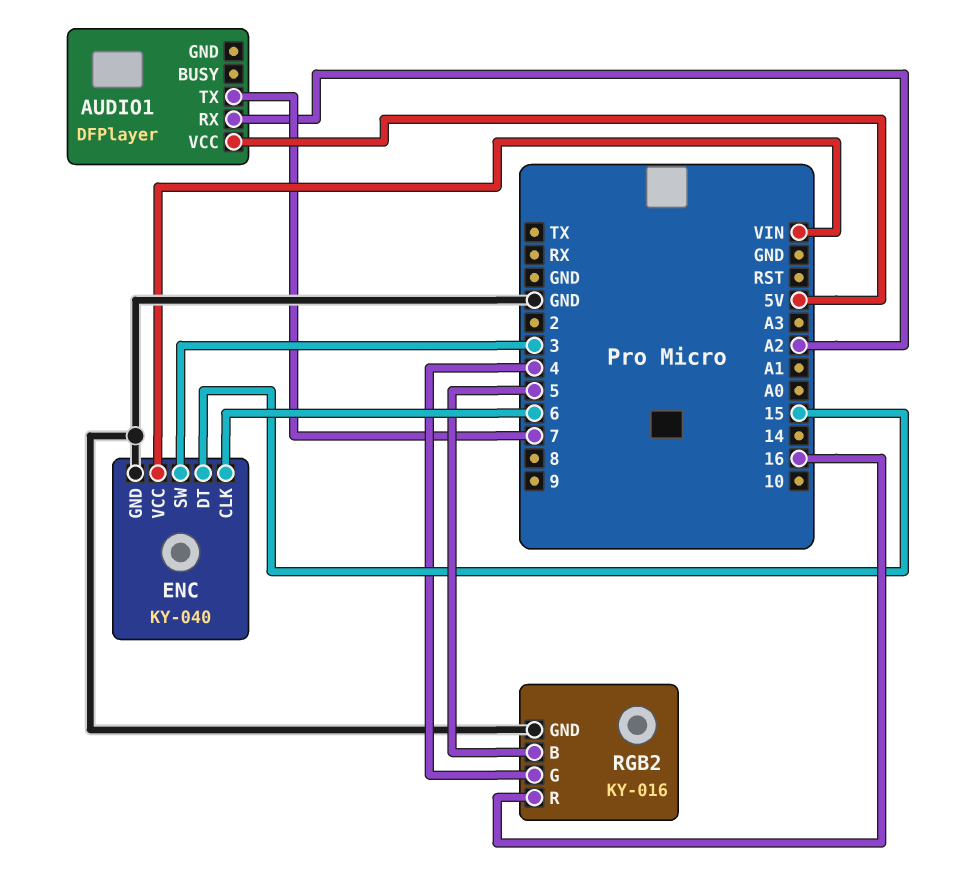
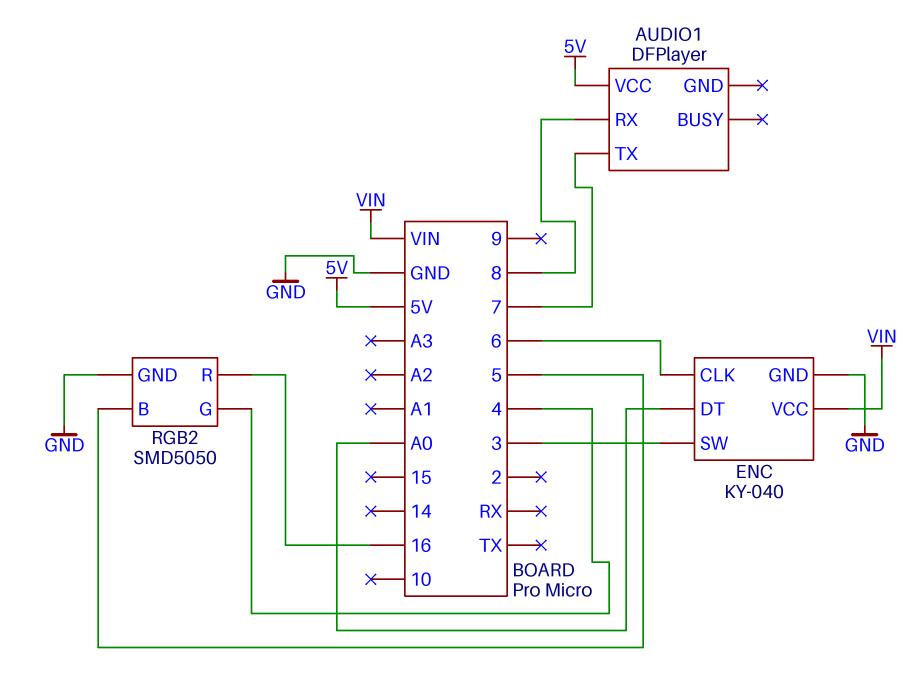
AUDIO1 pin RX: A2 -> 8
ENC pin DT: 15 -> A0
RGB2: KY-016 -> SMD5050

